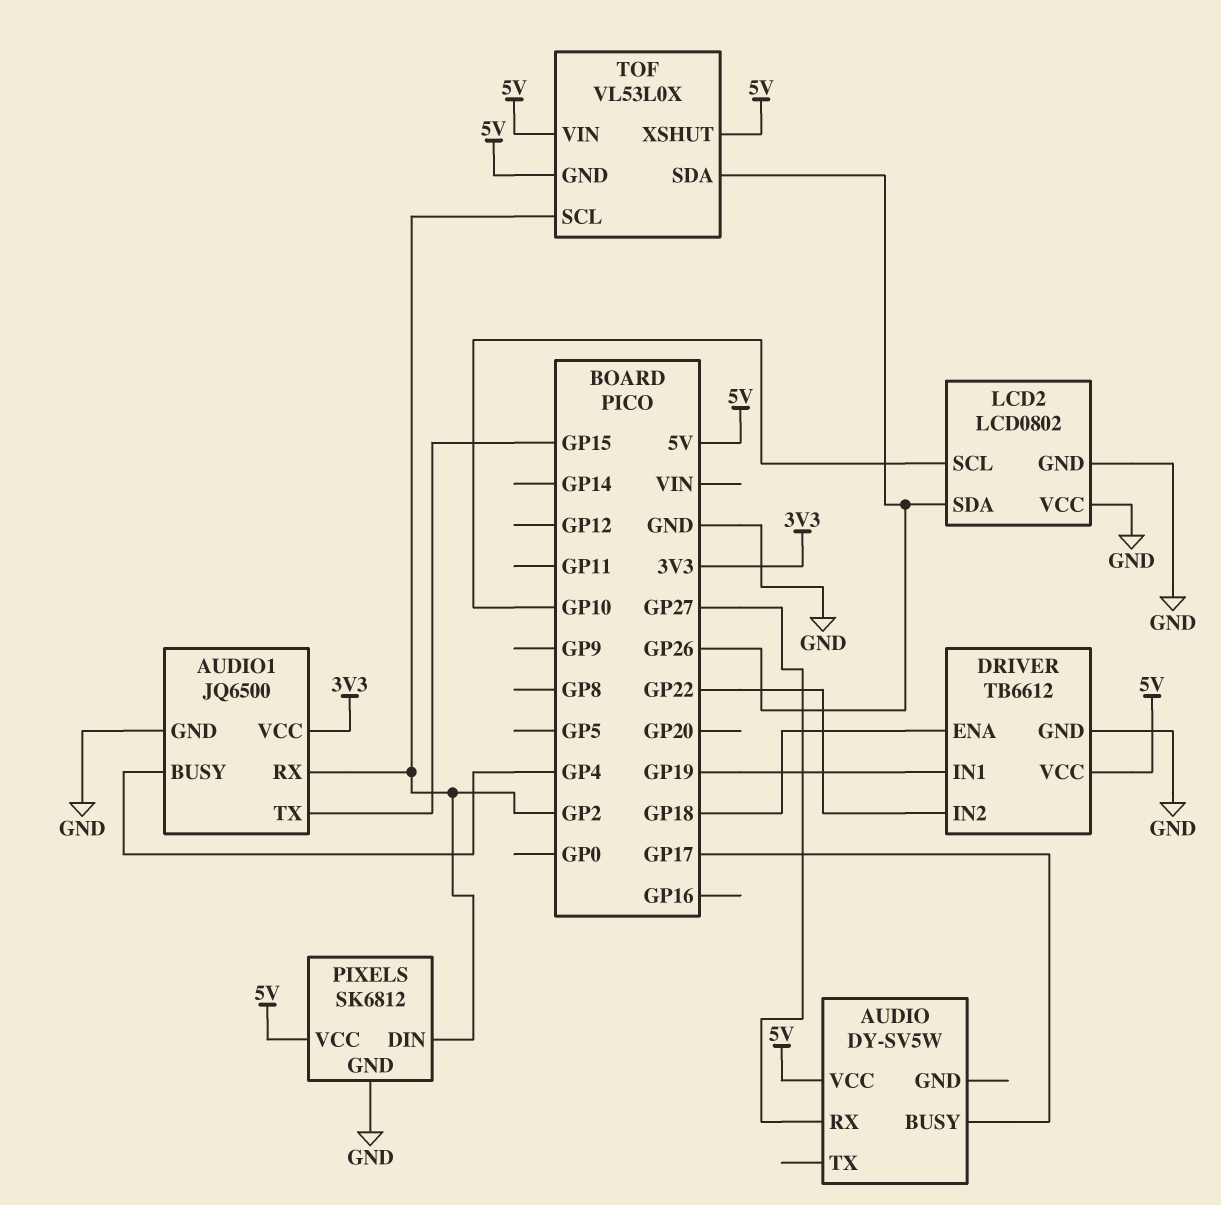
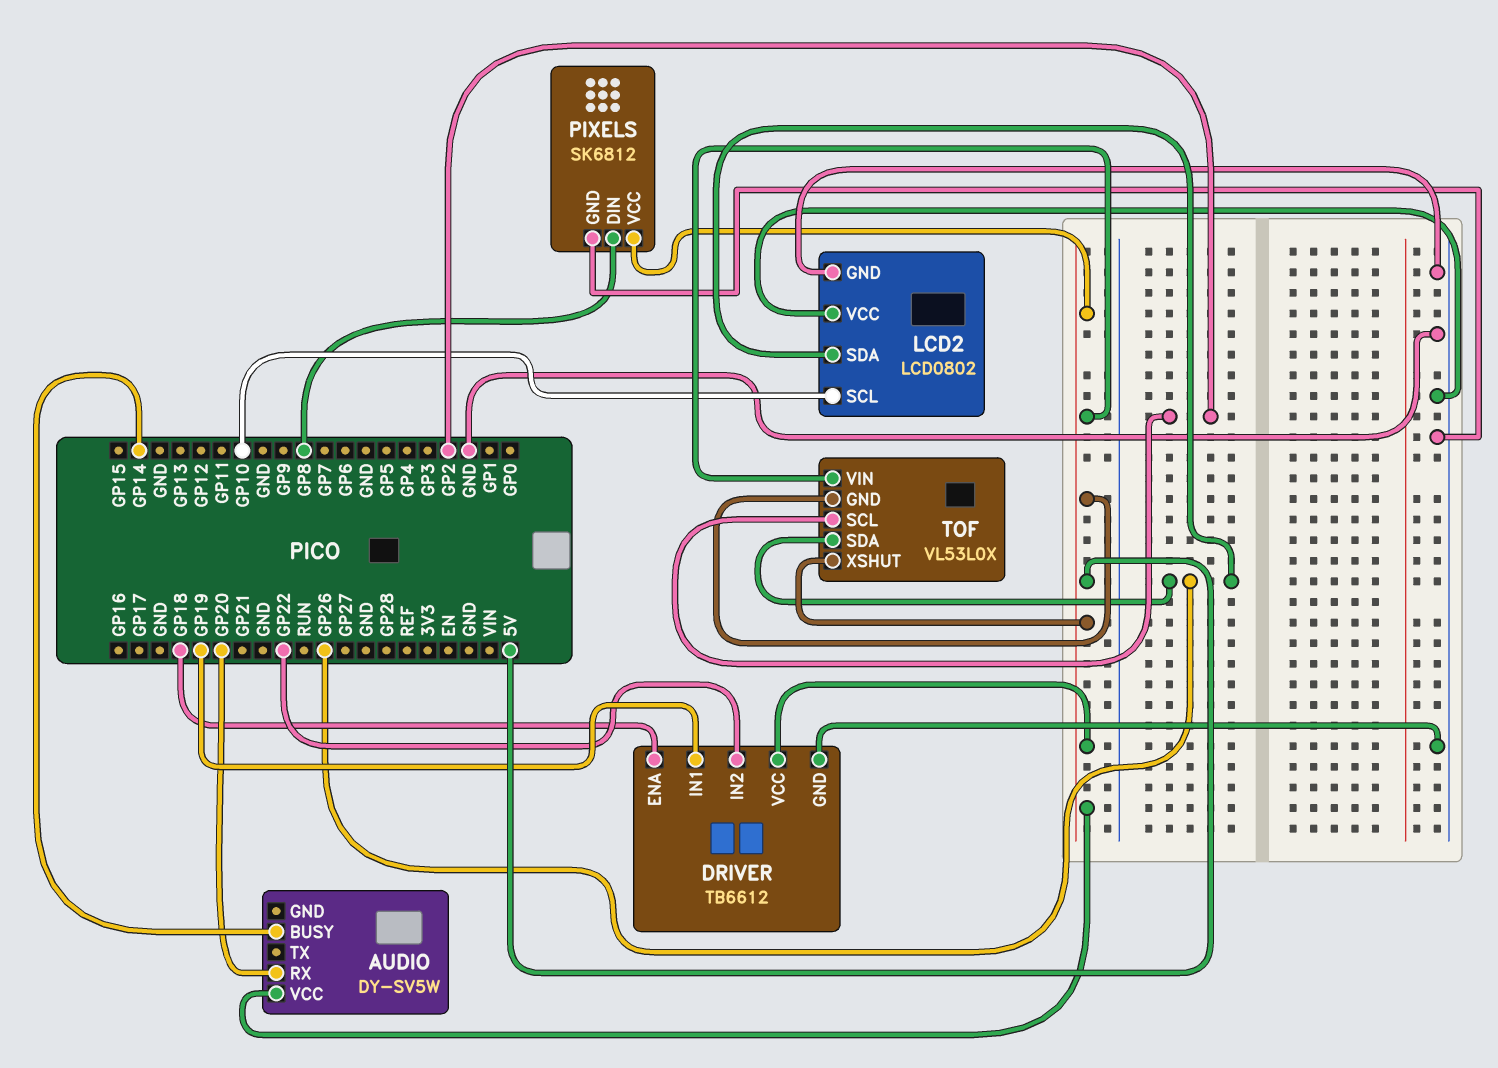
AUDIO pin BUSY: GP17 -> GP14
AUDIO pin RX: GP27 -> GP20
AUDIO1: JQ6500 -> none
AUDIO1 pin BUSY: GP4 -> none
AUDIO1 pin GND: GND -> none
AUDIO1 pin RX: GP2 -> none
AUDIO1 pin TX: GP15 -> none
AUDIO1 pin VCC: 3V3 -> none
PIXELS pin DIN: GP2 -> GP8

